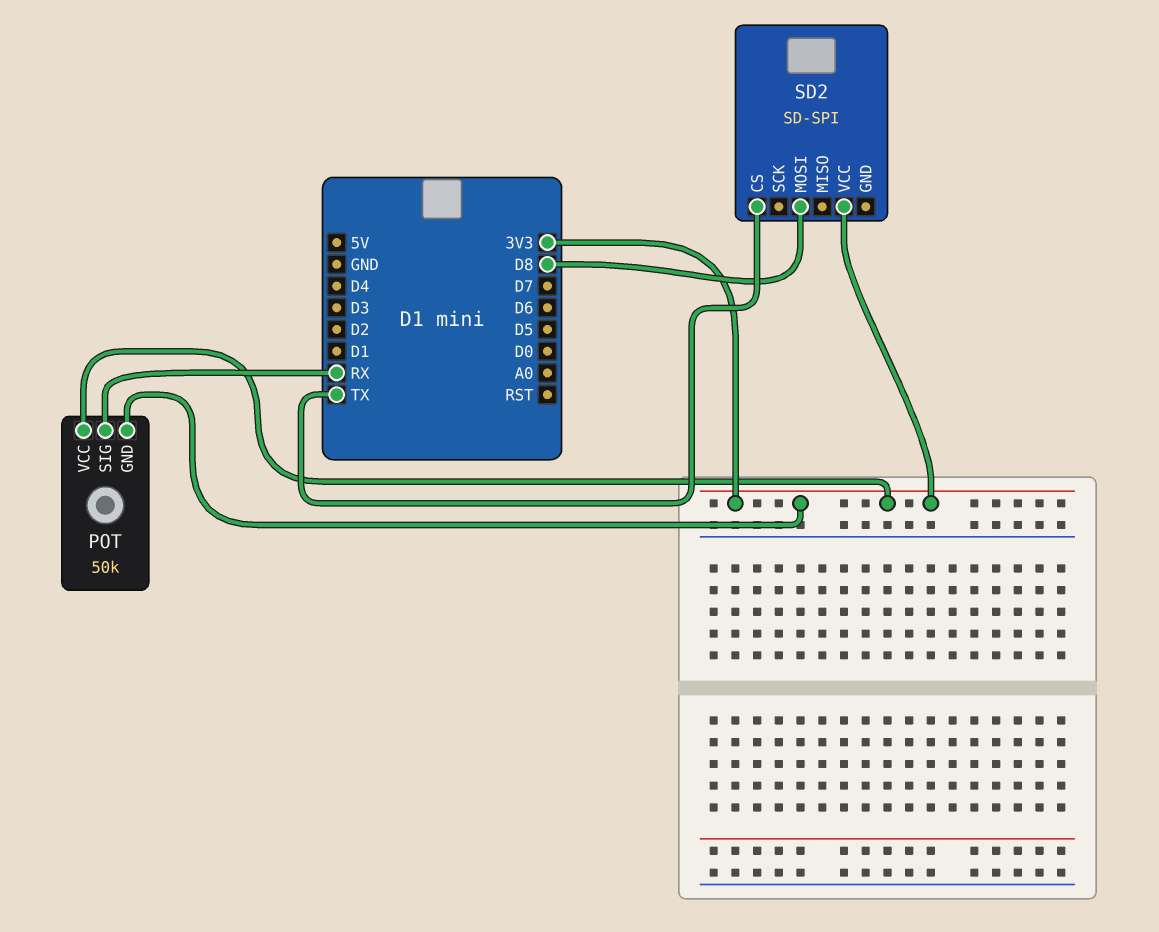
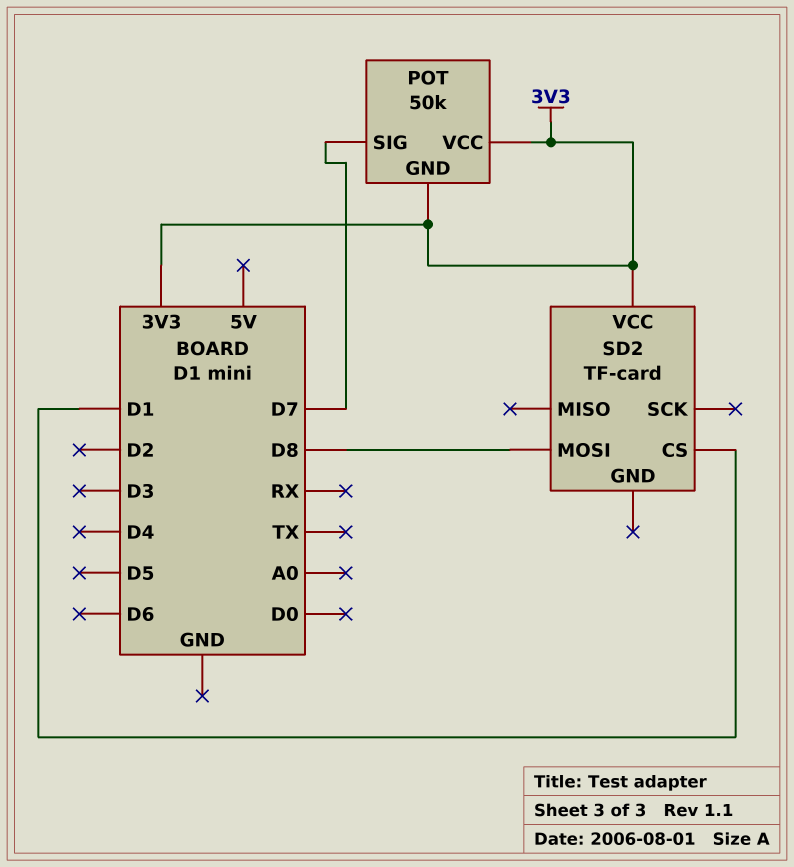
POT pin SIG: RX -> D7
SD2: SD-SPI -> TF-card
SD2 pin CS: TX -> D1

